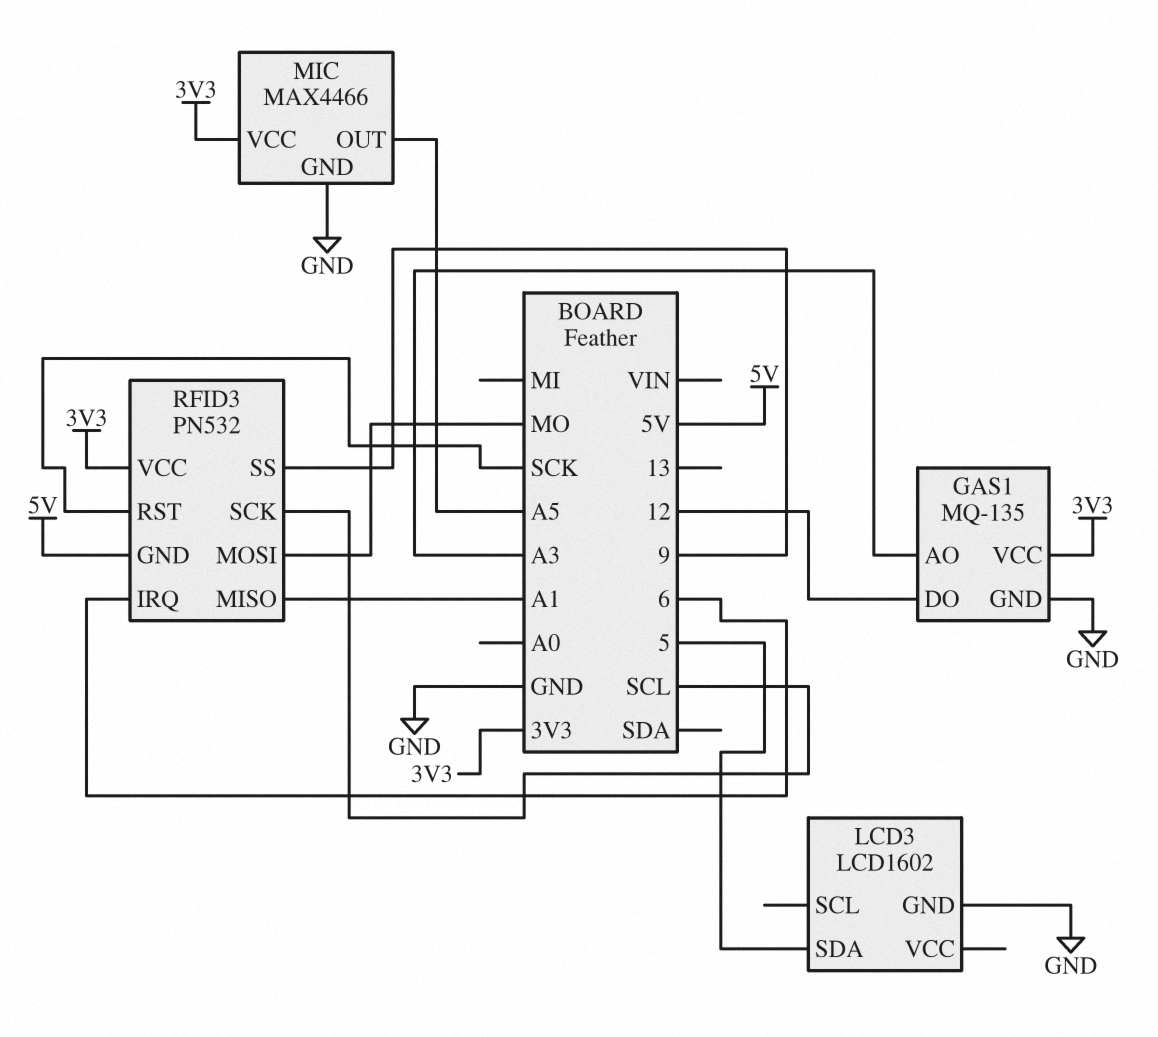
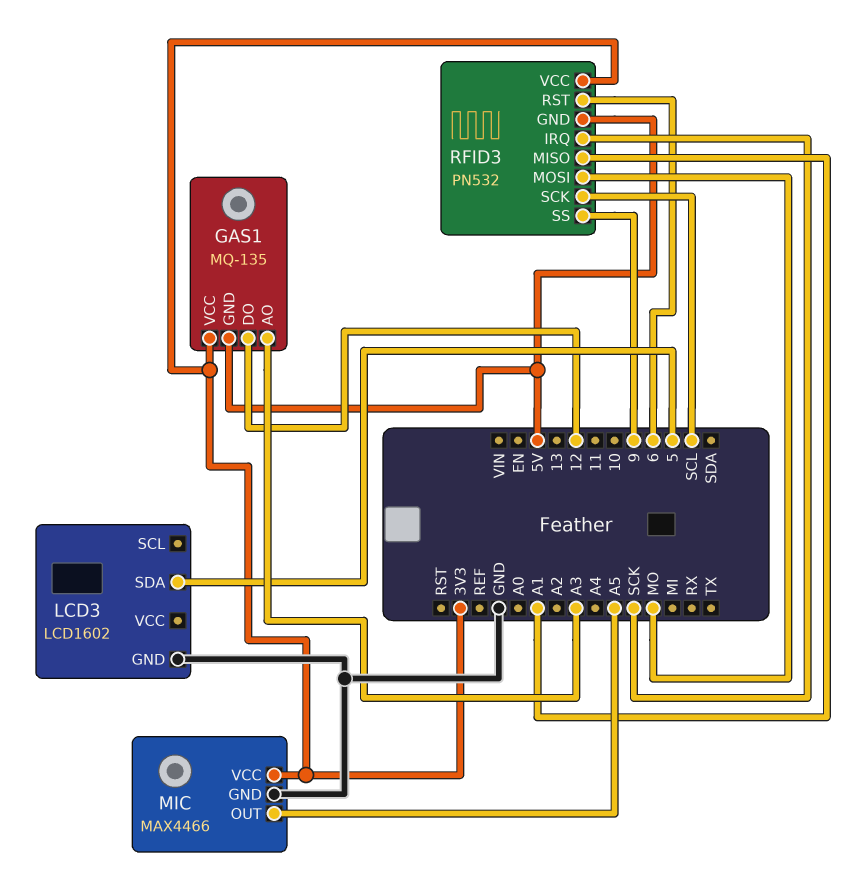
GAS1 pin GND: GND -> 5V
RFID3 pin IRQ: 6 -> SCK
RFID3 pin RST: SCK -> 6

